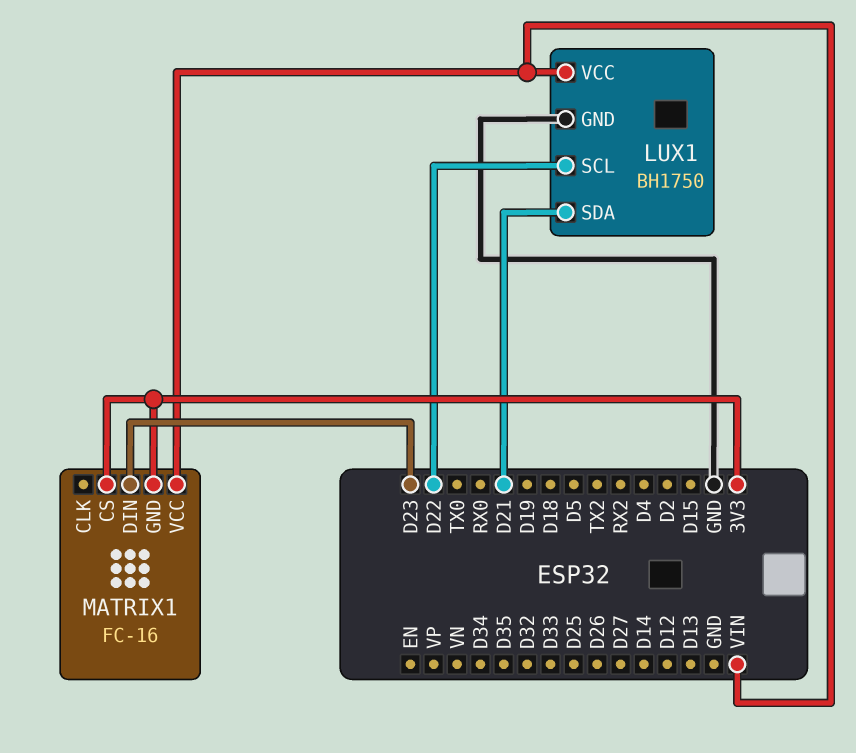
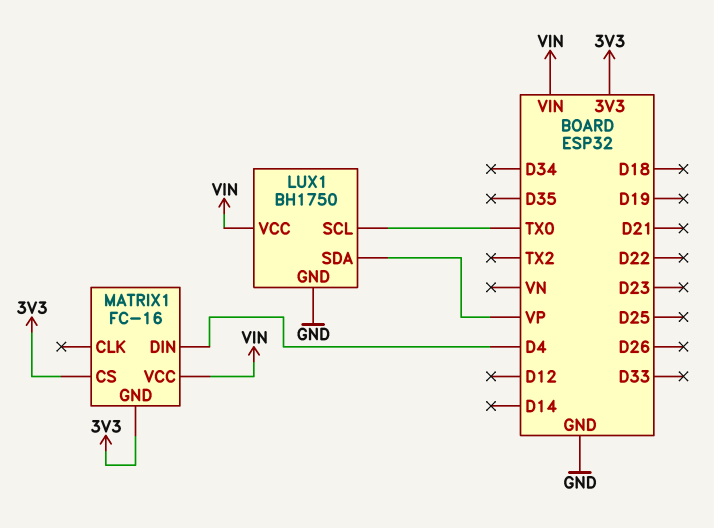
LUX1 pin SCL: D22 -> TX0
LUX1 pin SDA: D21 -> VP
MATRIX1 pin DIN: D23 -> D4

